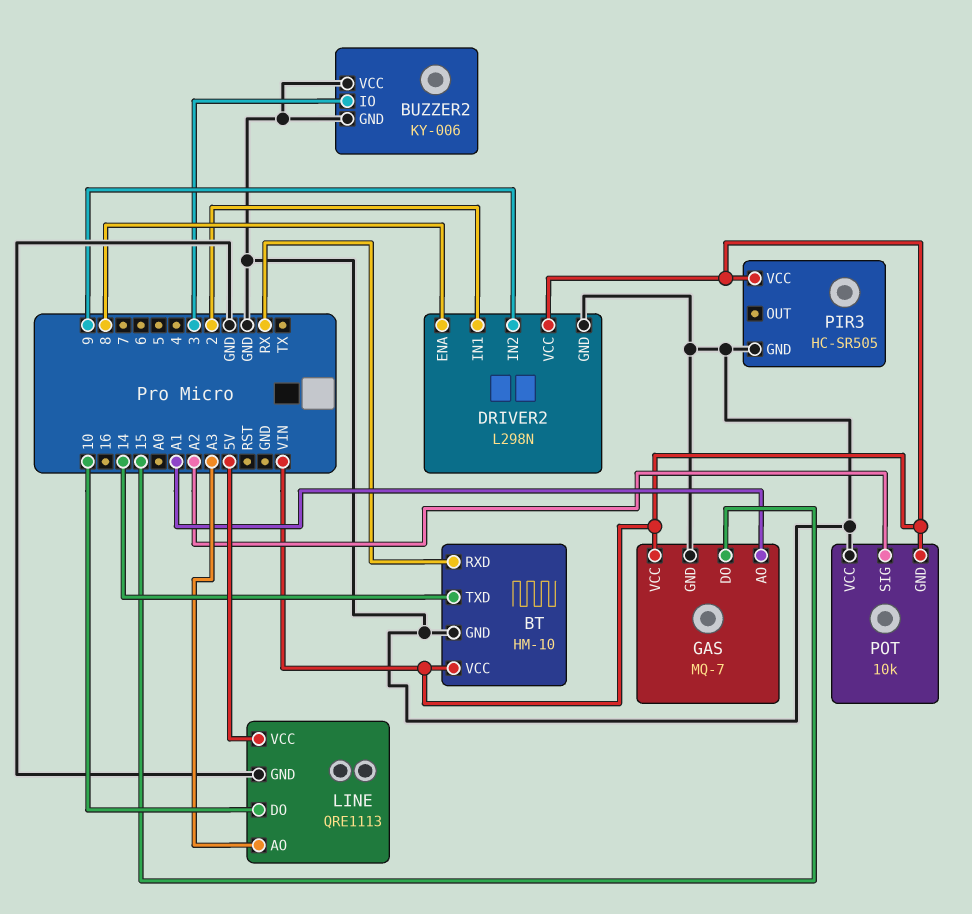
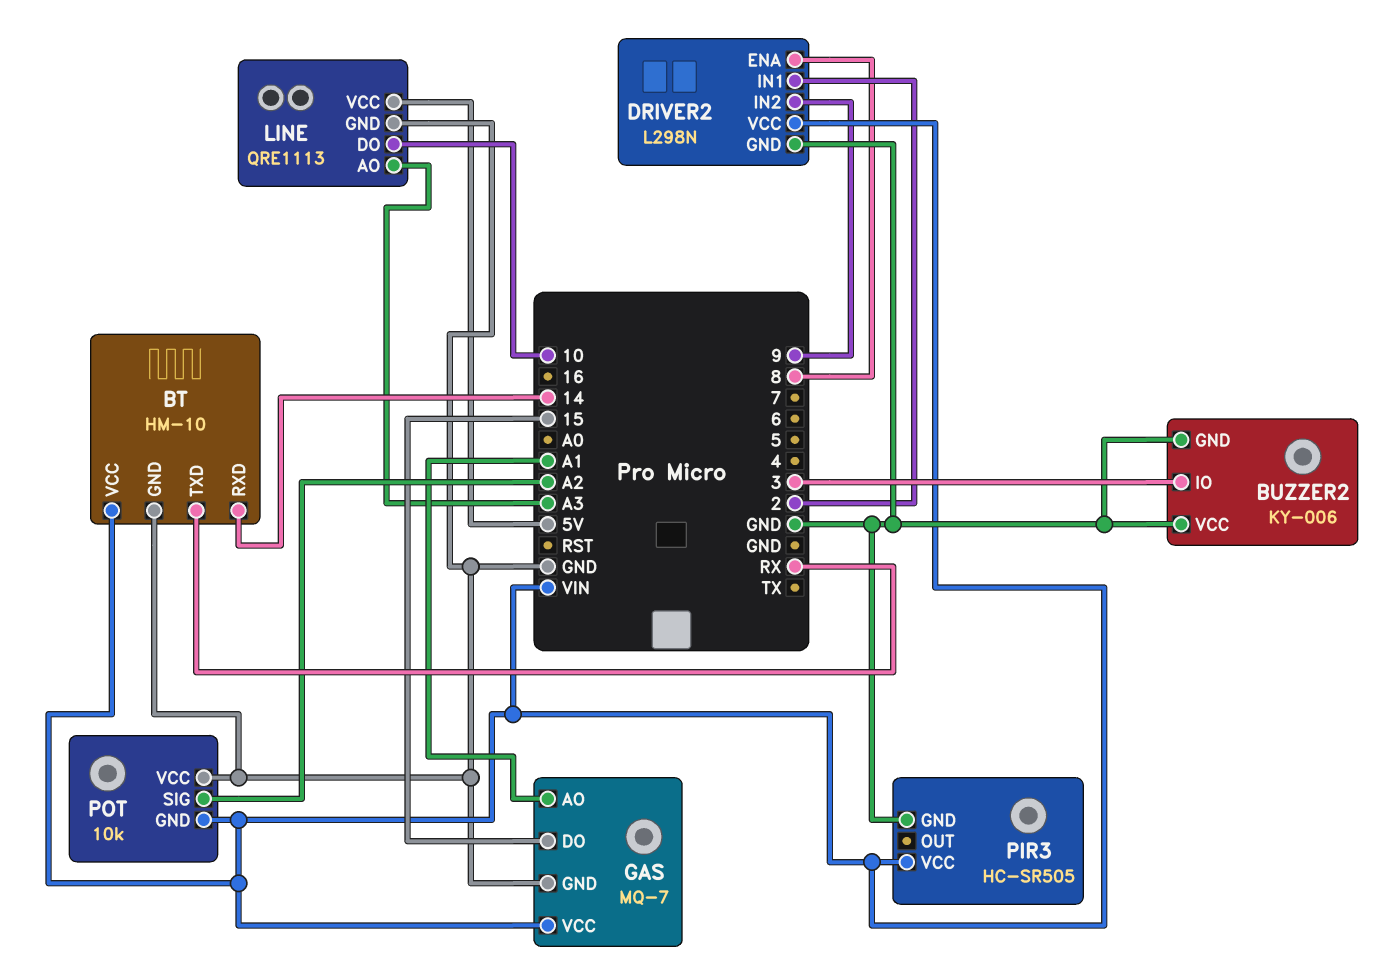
BT pin RXD: RX -> 14
BT pin TXD: 14 -> RX

